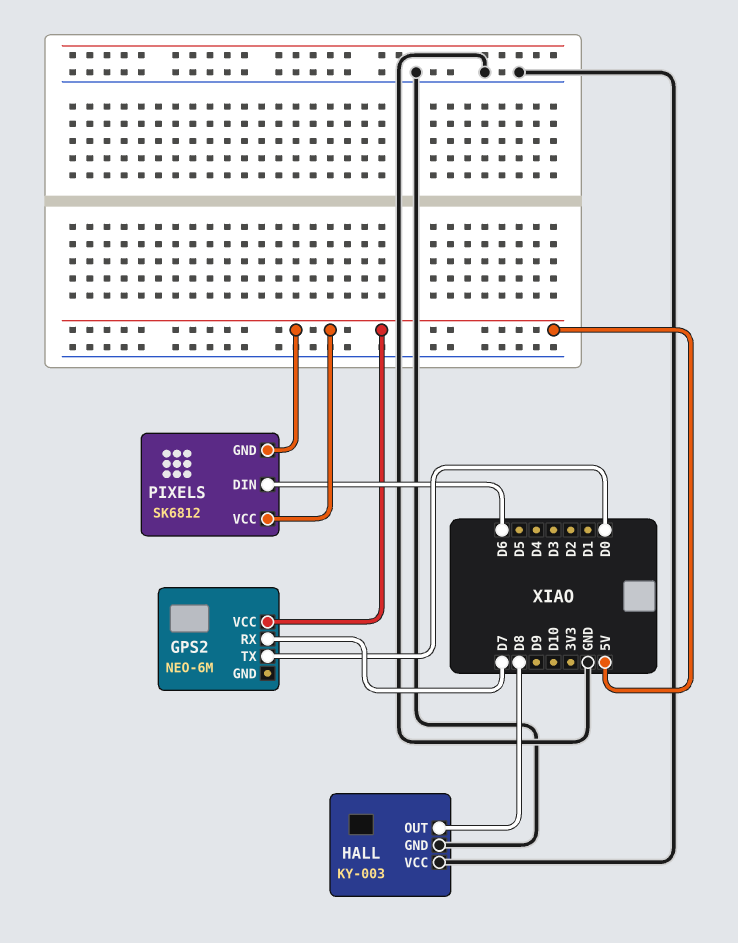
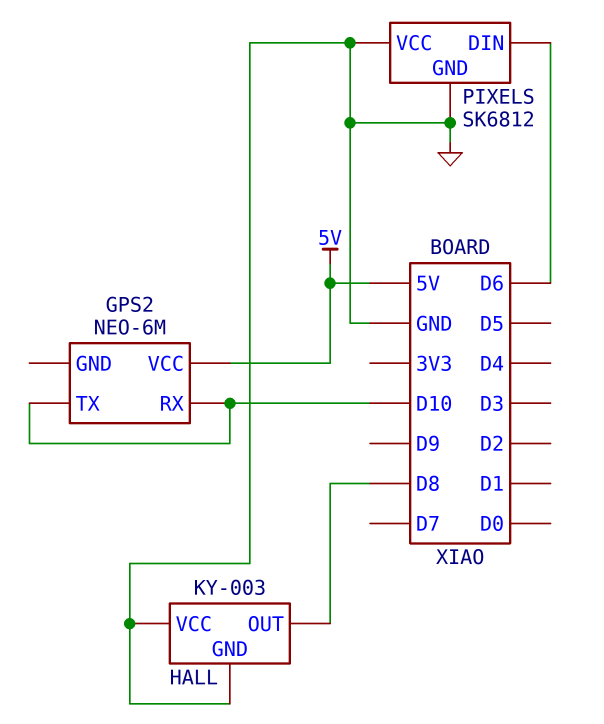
GPS2 pin RX: D7 -> D10
GPS2 pin TX: D0 -> D10
PIXELS pin GND: 5V -> GND
PIXELS pin VCC: 5V -> GND

